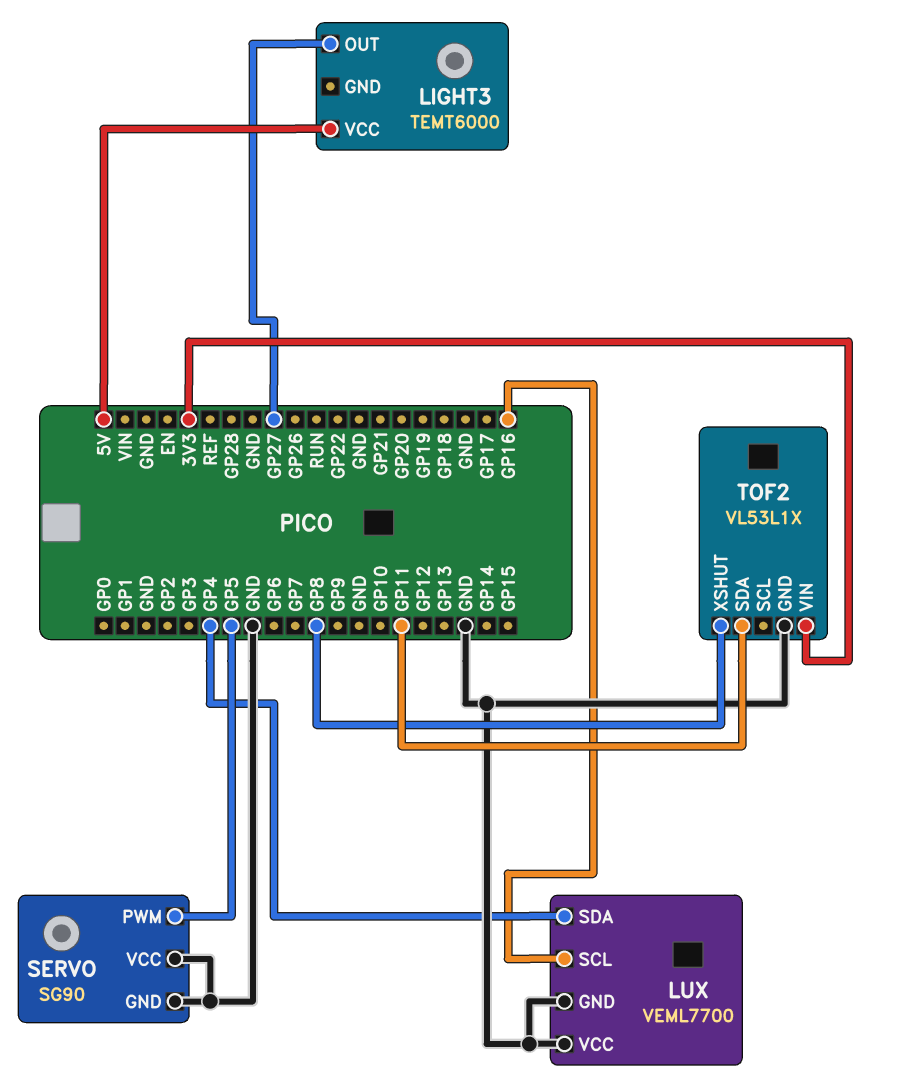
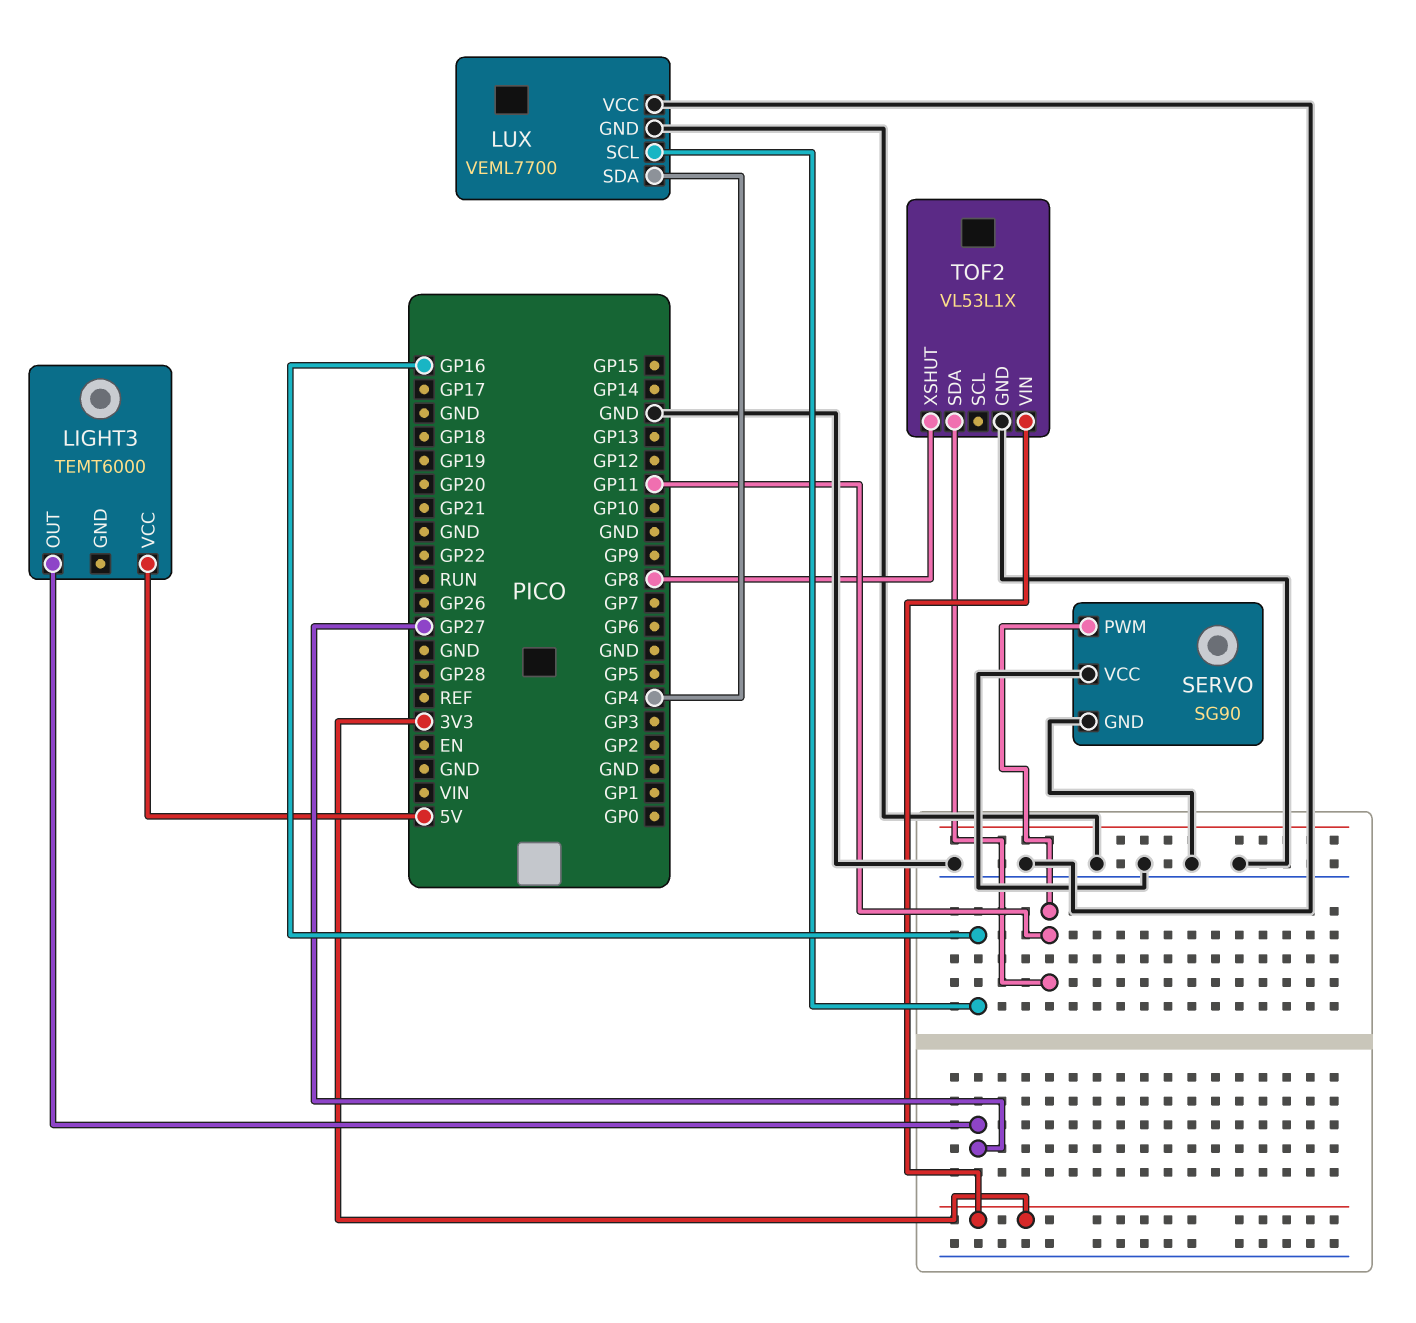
SERVO pin PWM: GP5 -> GP11

